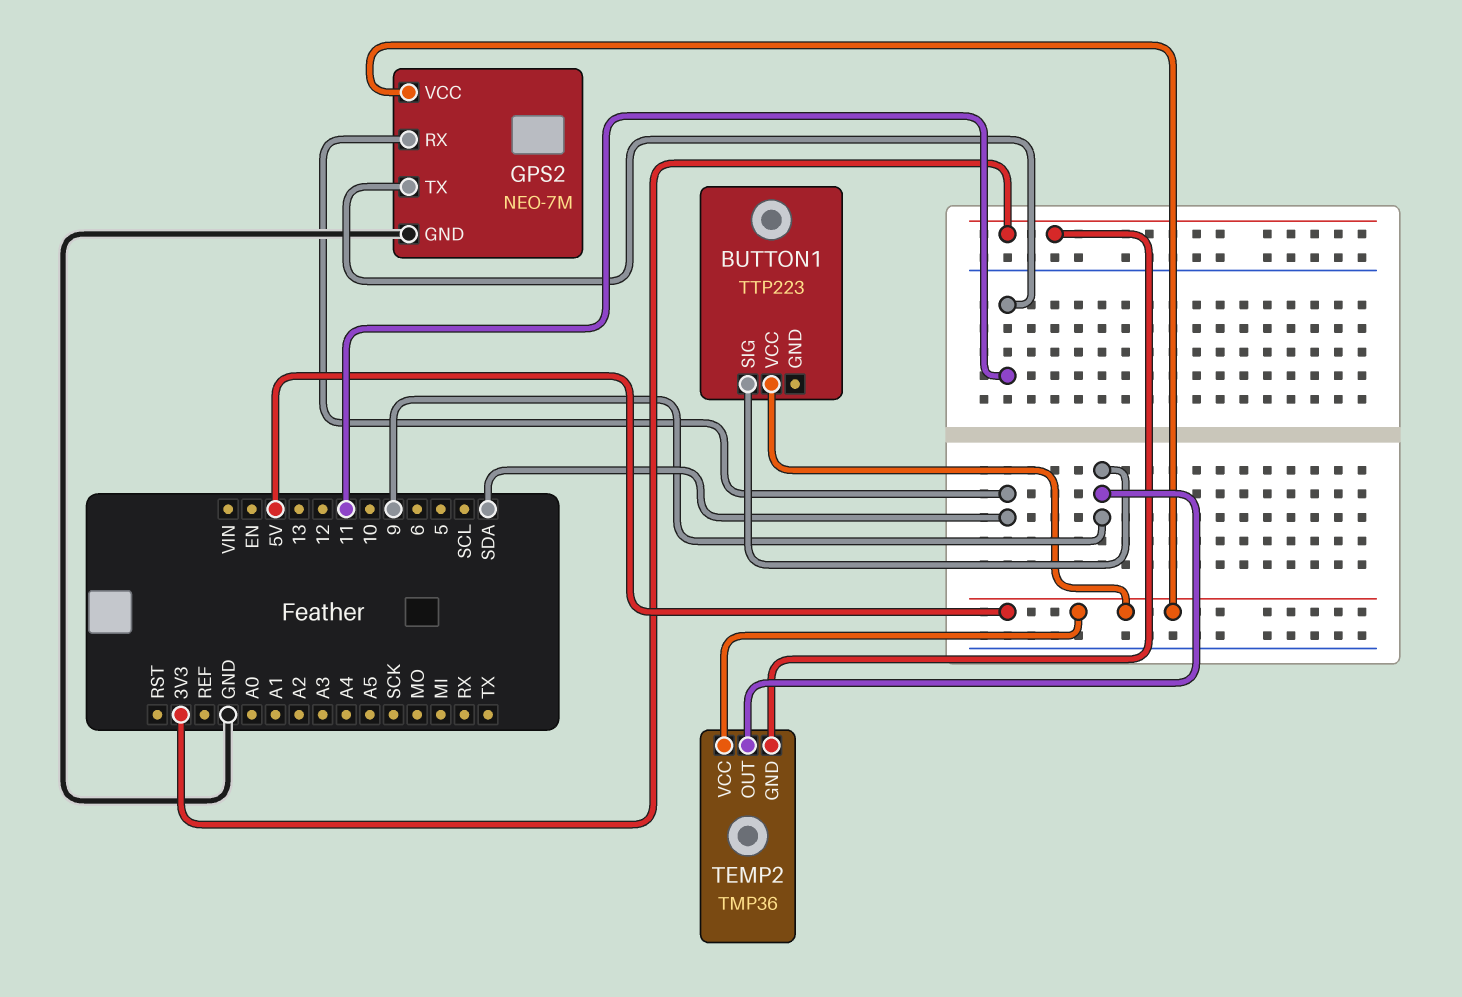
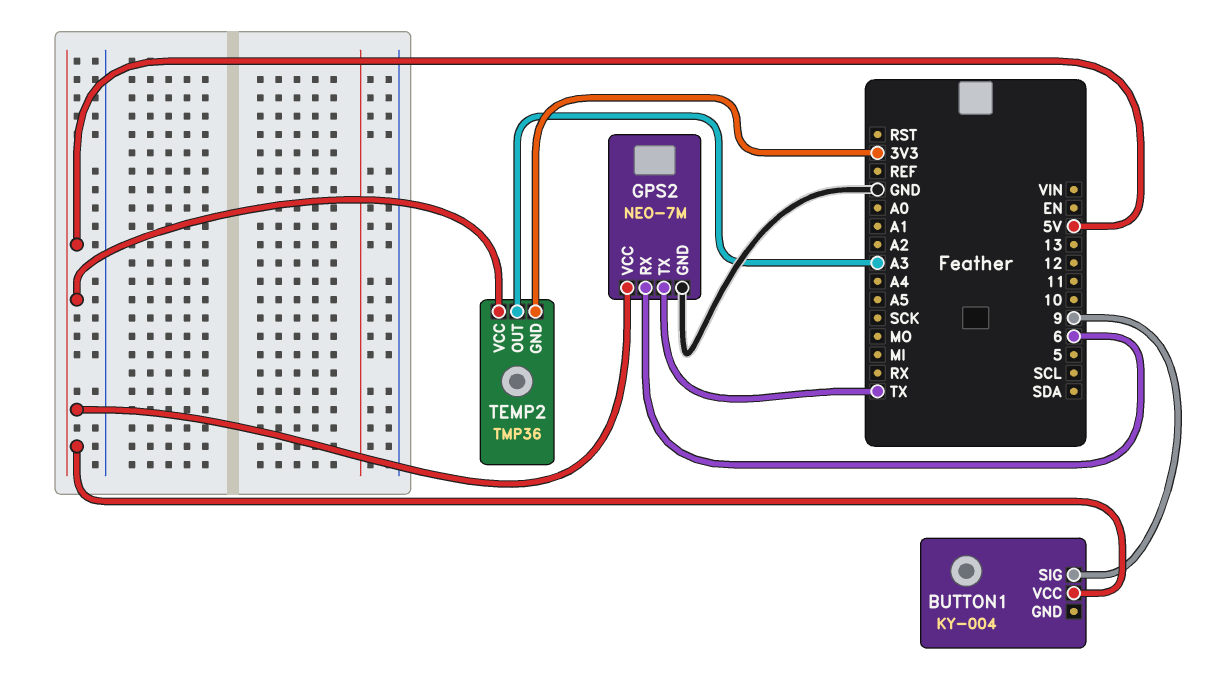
BUTTON1: TTP223 -> KY-004
GPS2 pin RX: SDA -> 6
GPS2 pin TX: 11 -> TX
TEMP2 pin OUT: 9 -> A3

